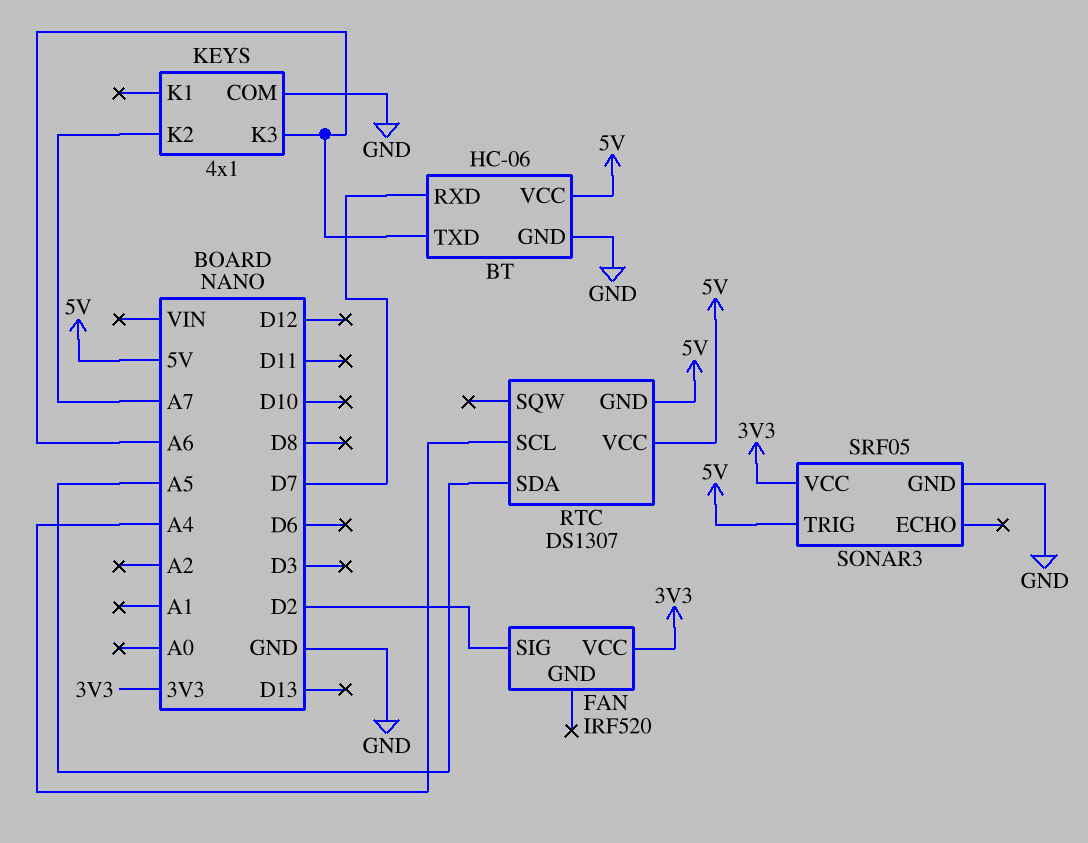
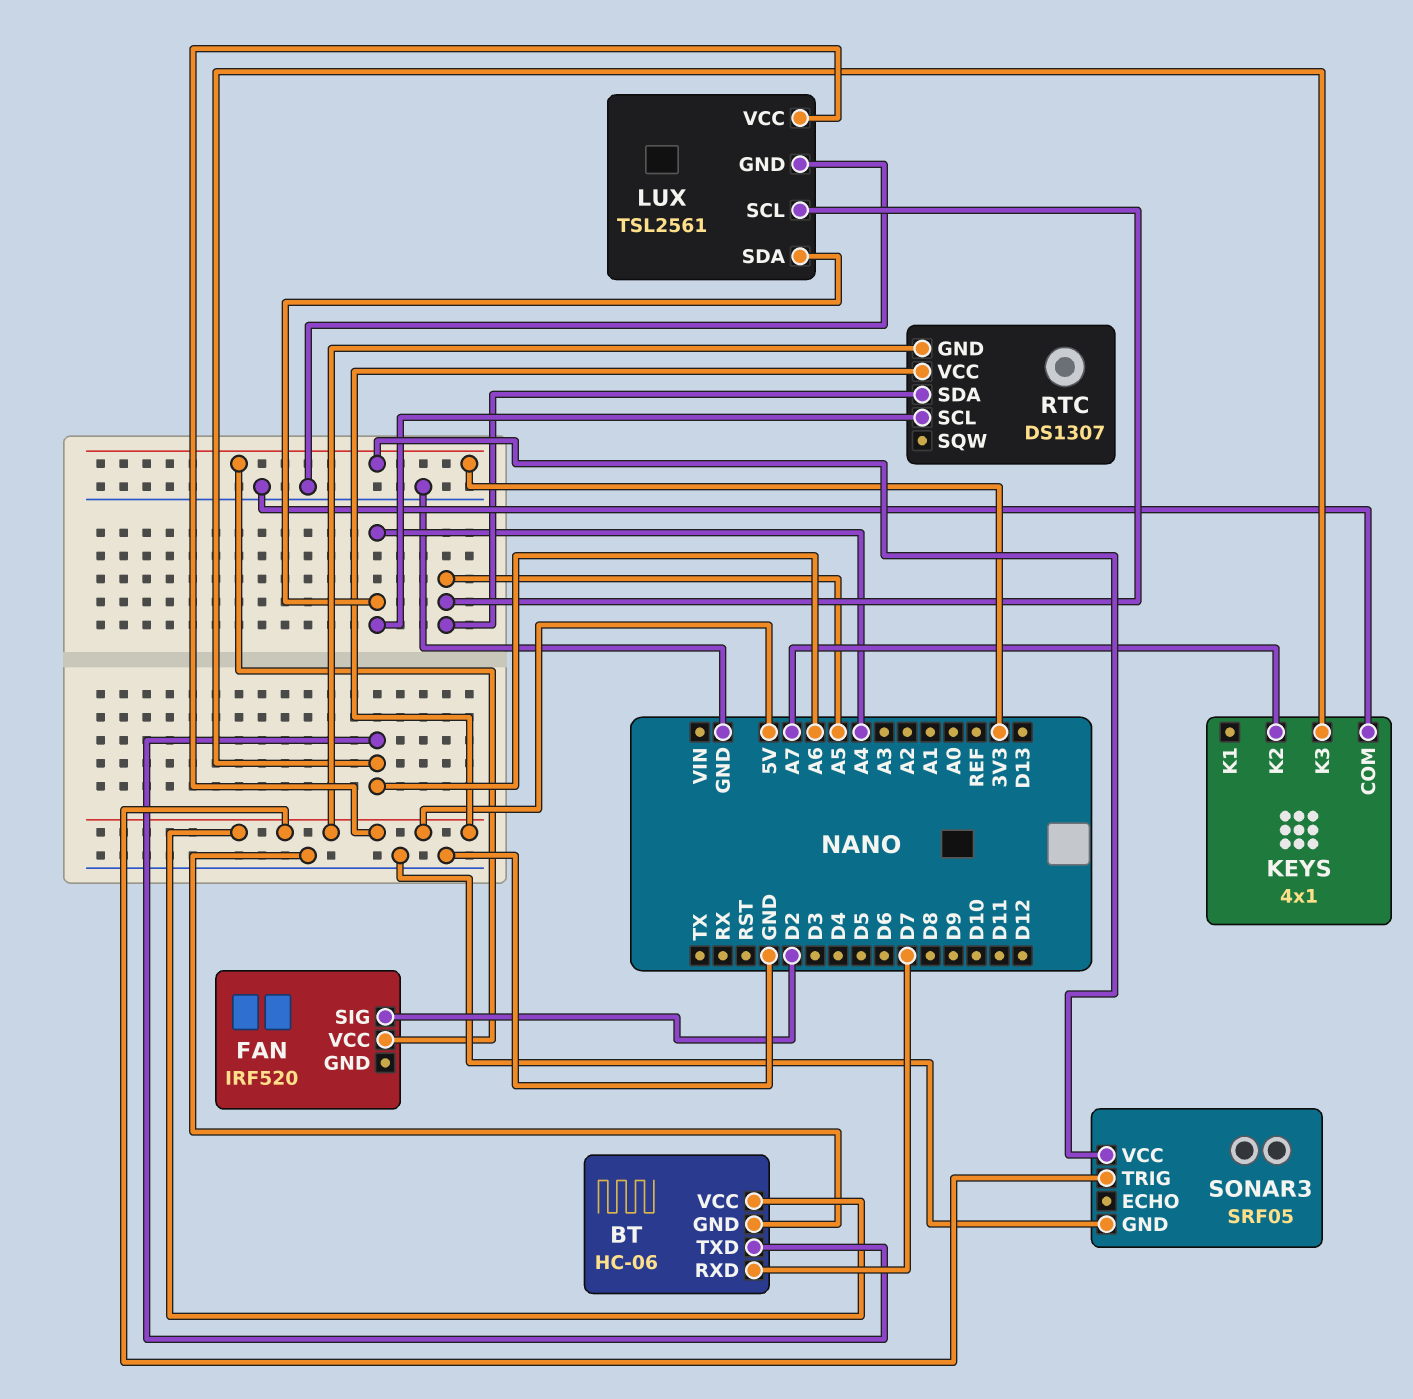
LUX: none -> TSL2561
LUX pin GND: none -> GND
LUX pin SCL: none -> A5
LUX pin SDA: none -> A4
LUX pin VCC: none -> 5V

